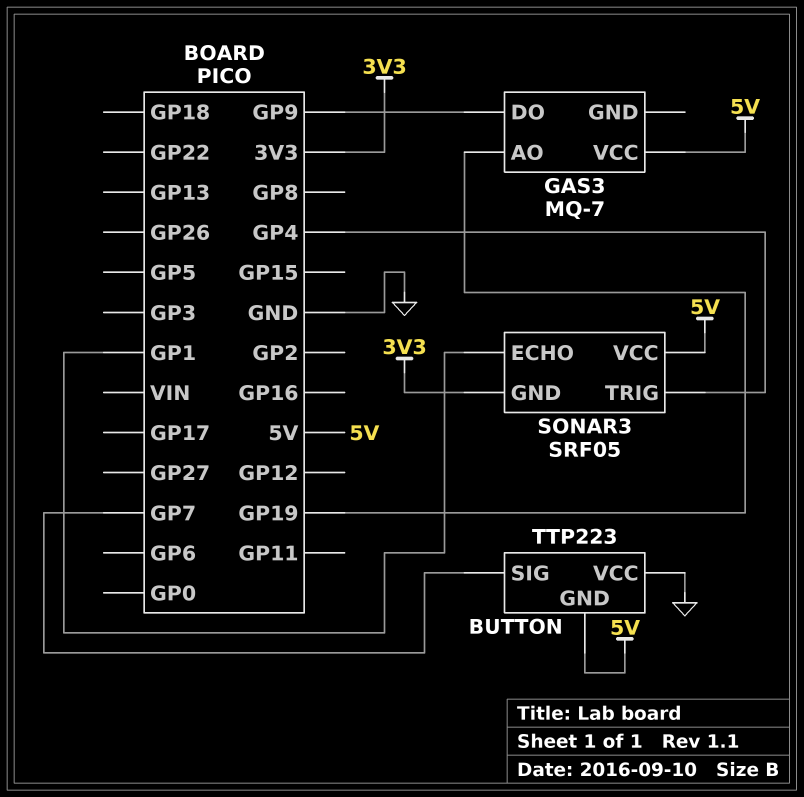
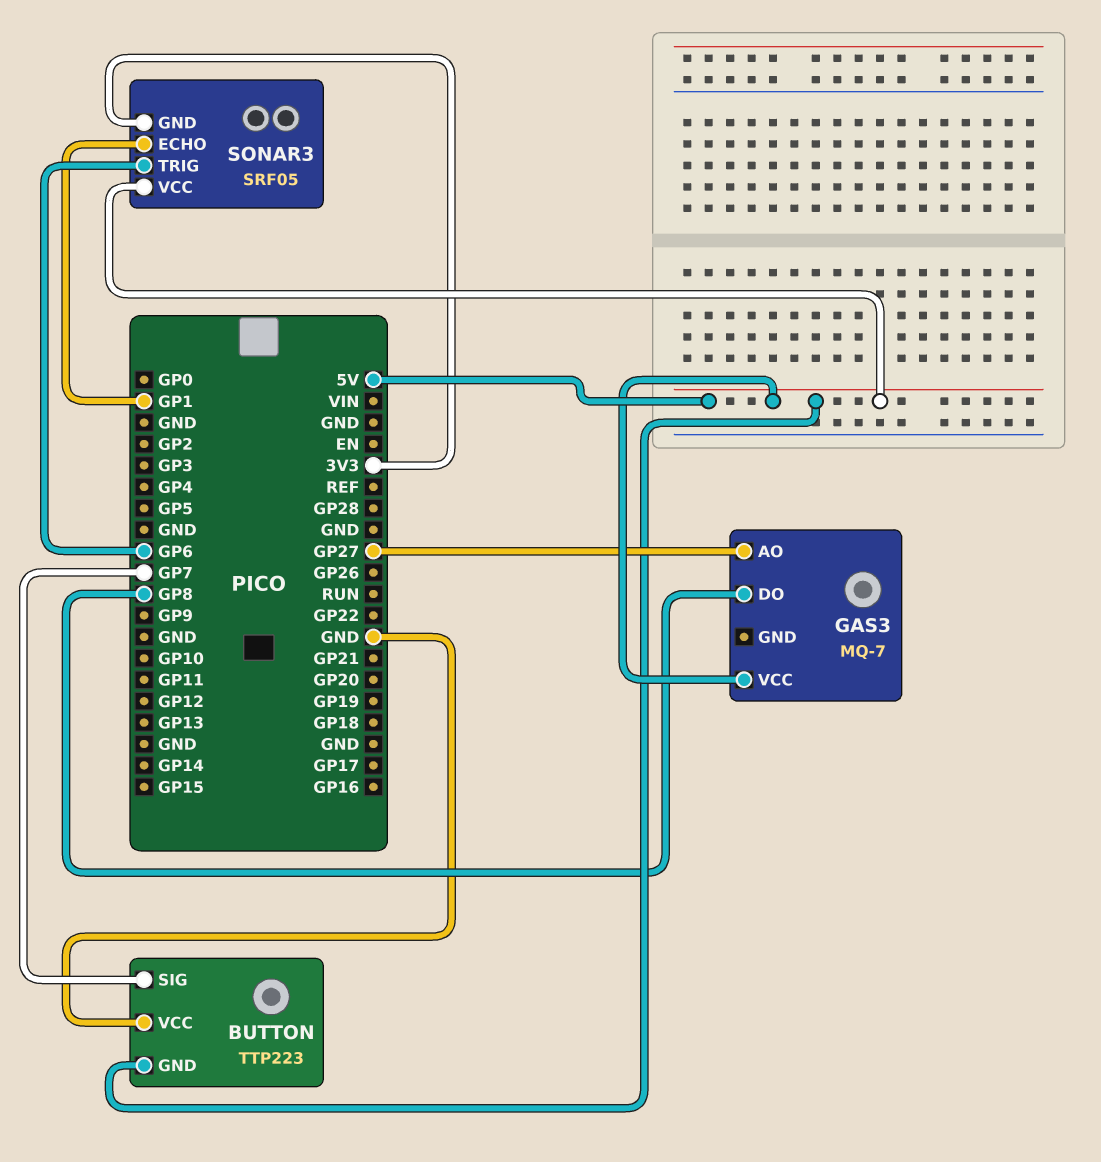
GAS3 pin AO: GP19 -> GP27
GAS3 pin DO: GP9 -> GP8
SONAR3 pin TRIG: GP4 -> GP6

